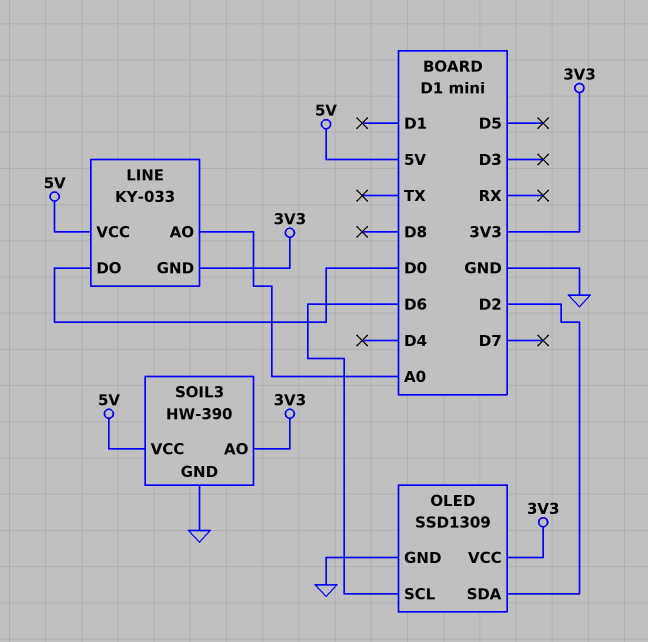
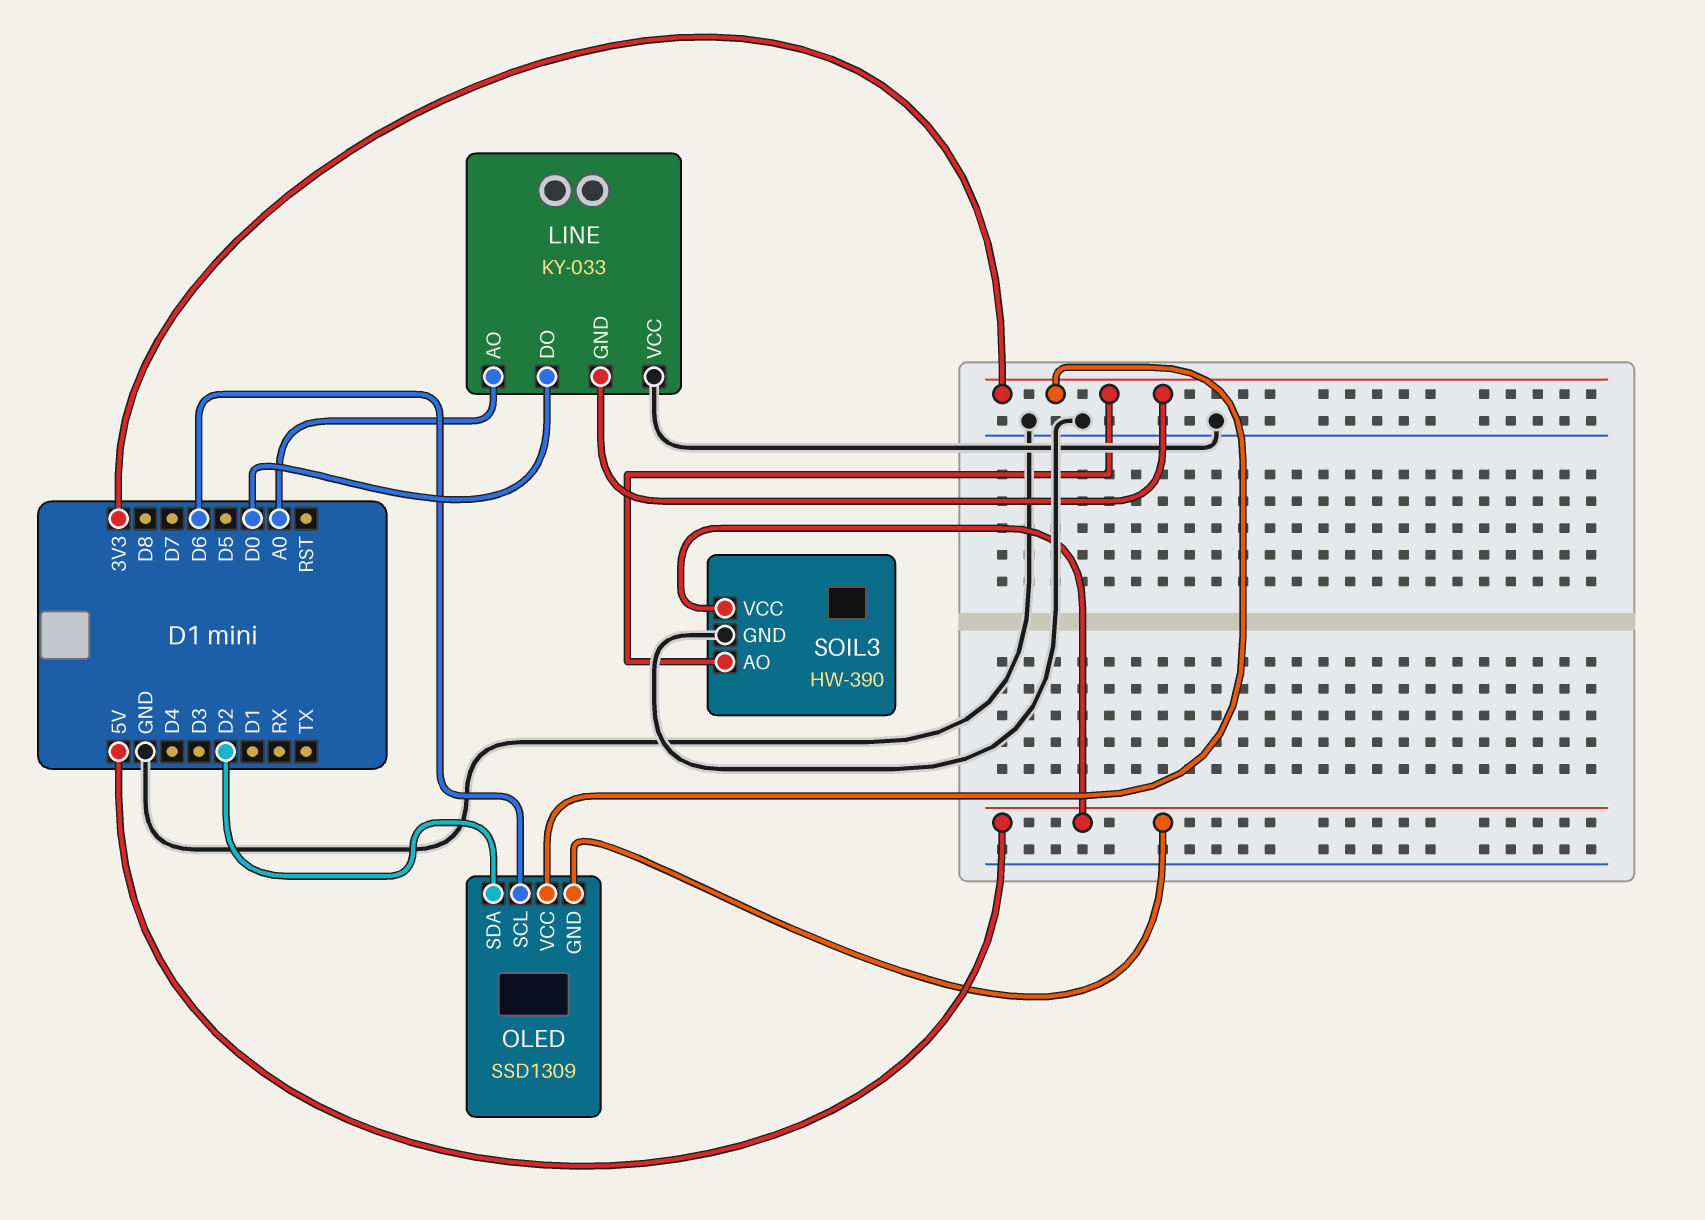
LINE pin VCC: 5V -> GND
OLED pin GND: GND -> 5V

